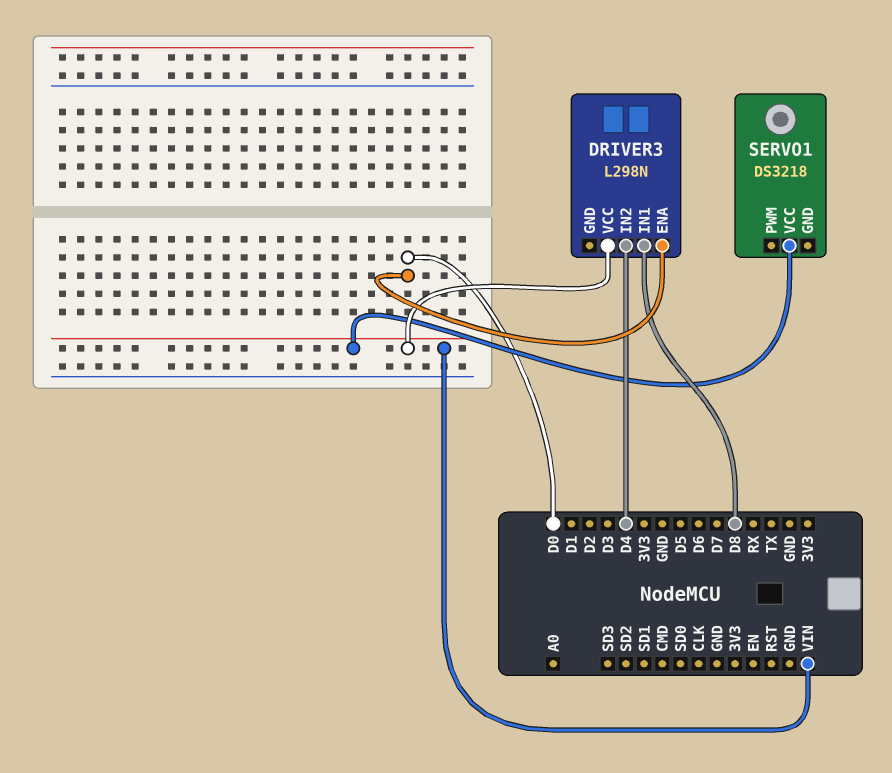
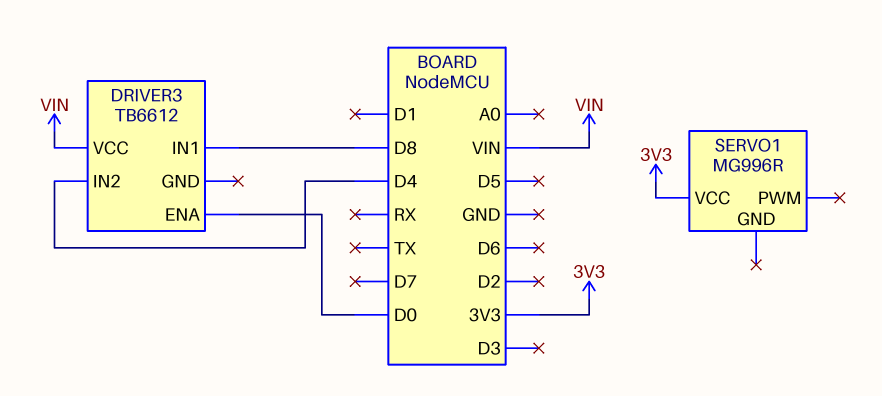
DRIVER3: L298N -> TB6612
SERVO1: DS3218 -> MG996R
SERVO1 pin VCC: VIN -> 3V3

